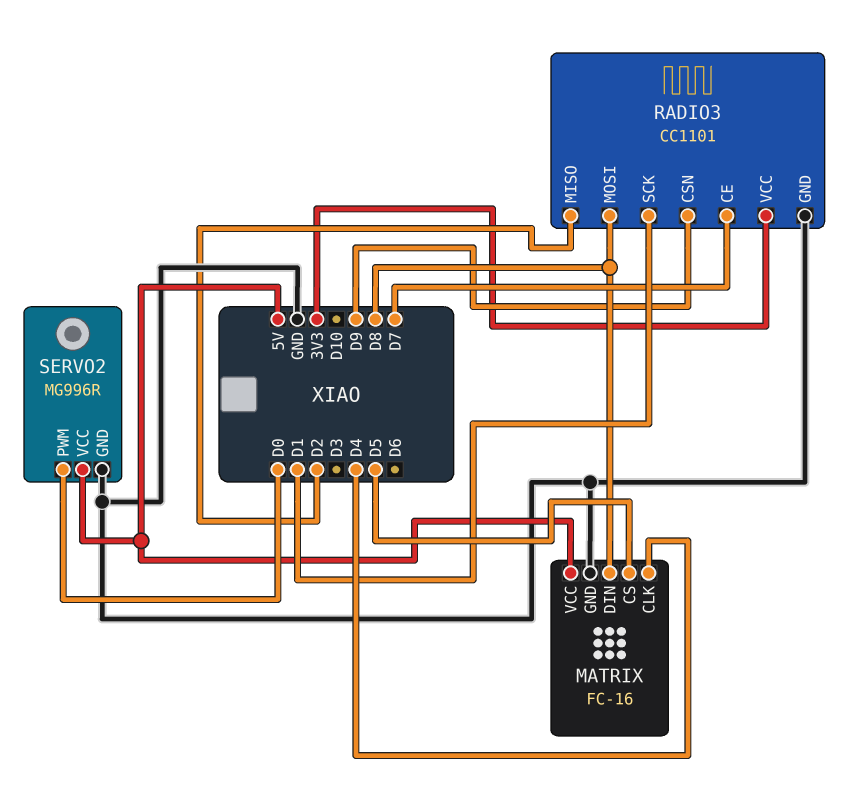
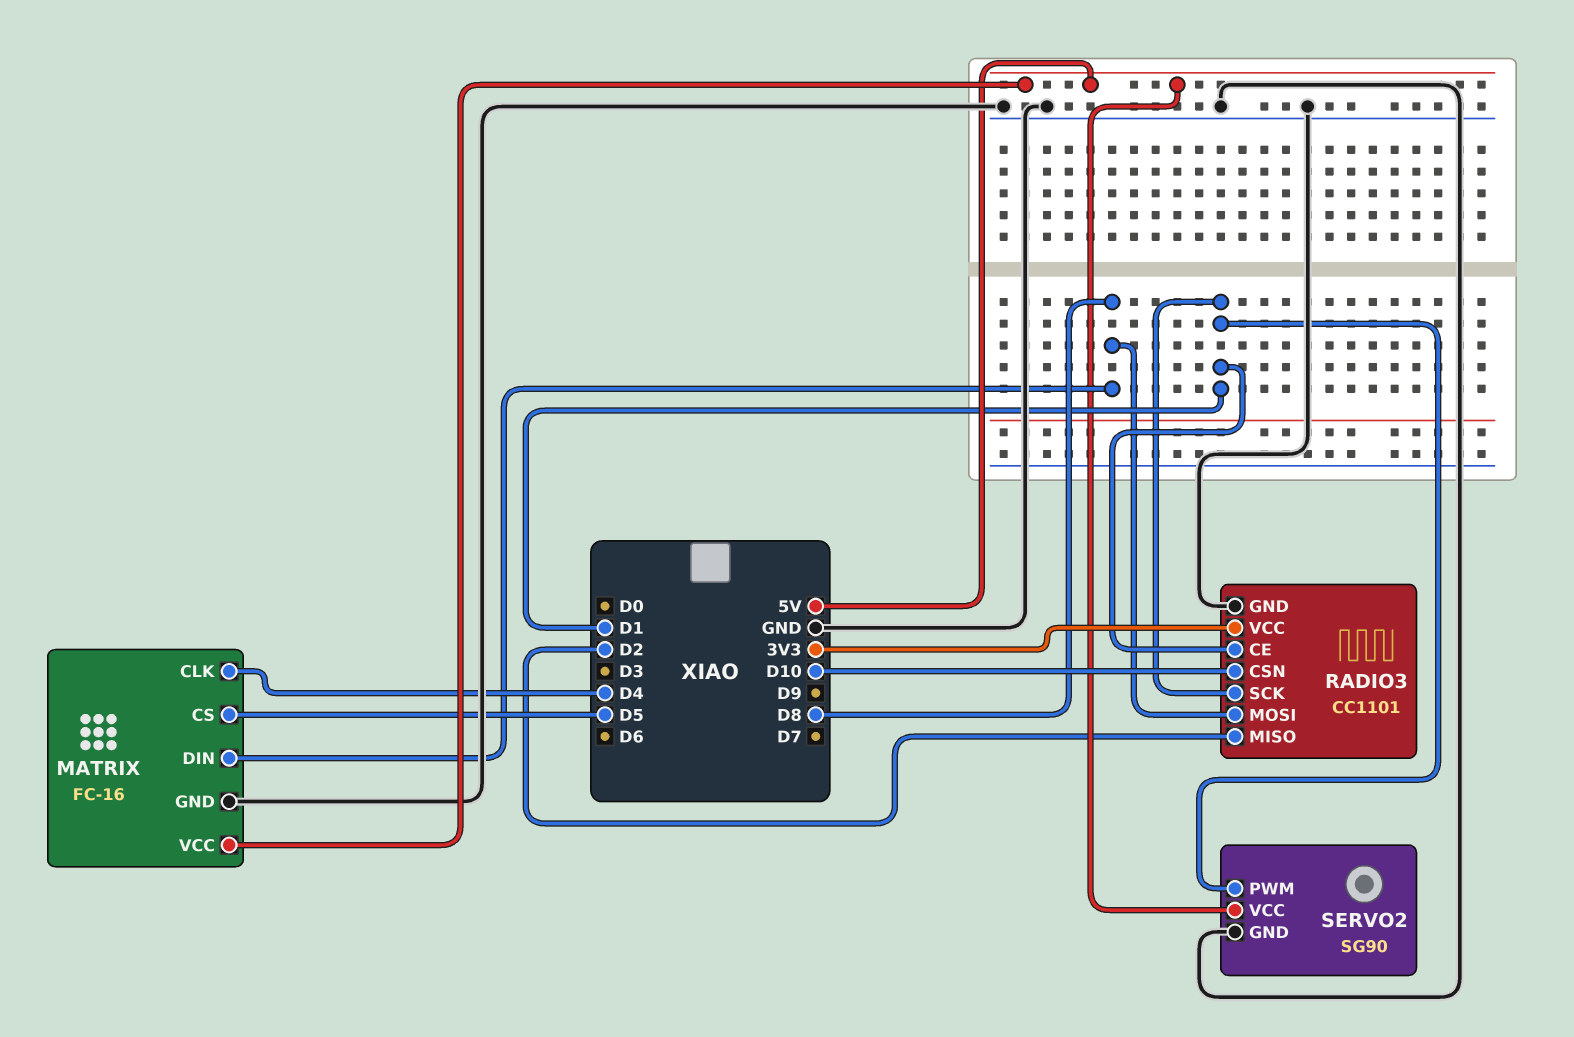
RADIO3 pin CE: D7 -> D1
RADIO3 pin CSN: D9 -> D10
SERVO2: MG996R -> SG90
SERVO2 pin PWM: D0 -> D1

